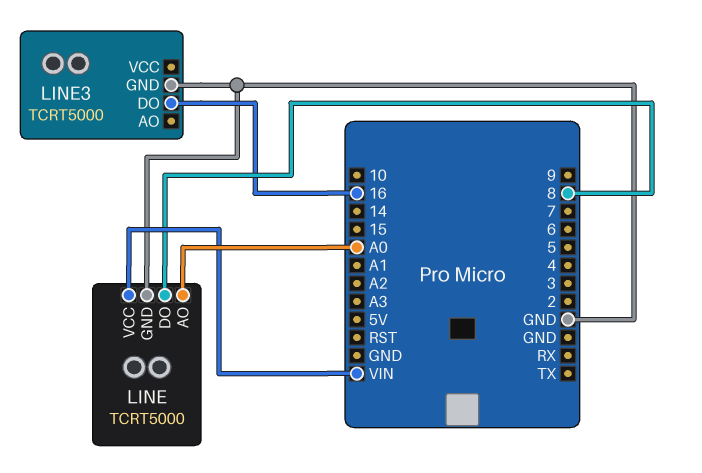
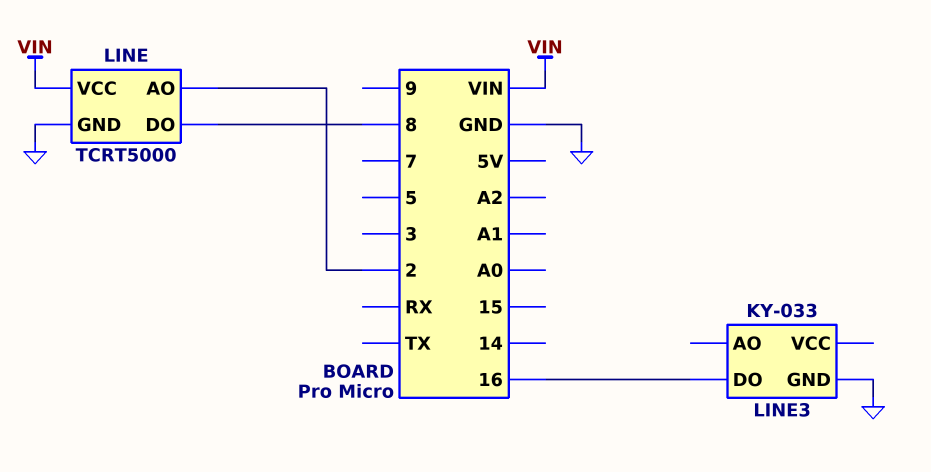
LINE pin AO: A0 -> 2
LINE3: TCRT5000 -> KY-033

